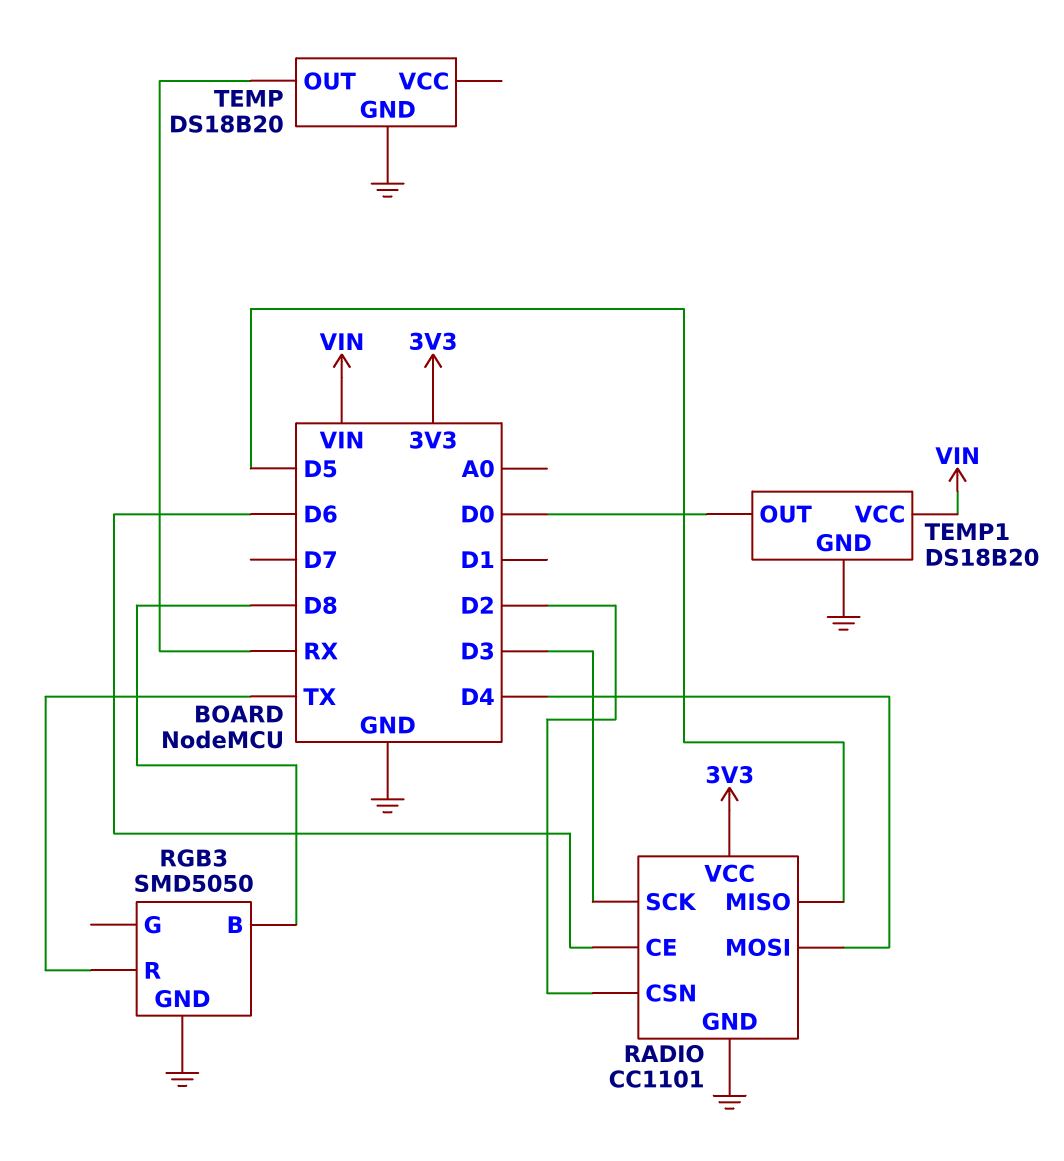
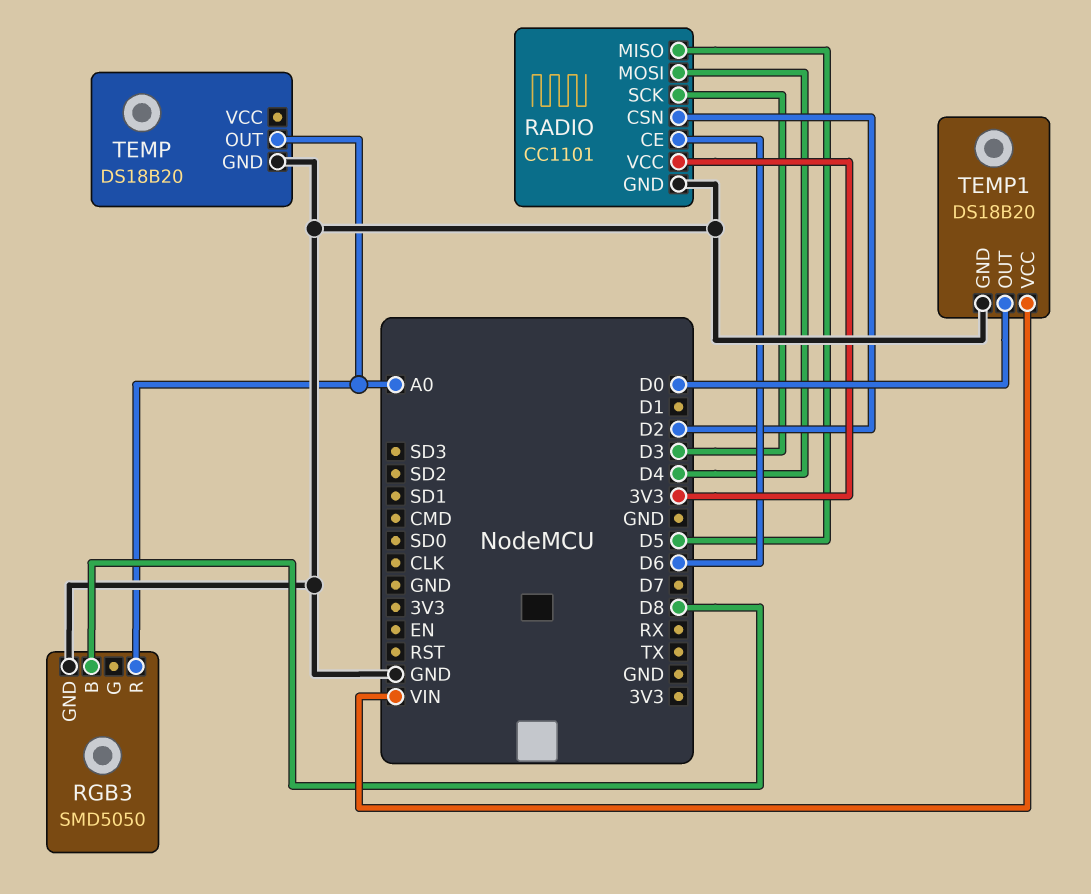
RGB3 pin R: TX -> A0
TEMP pin OUT: RX -> A0

